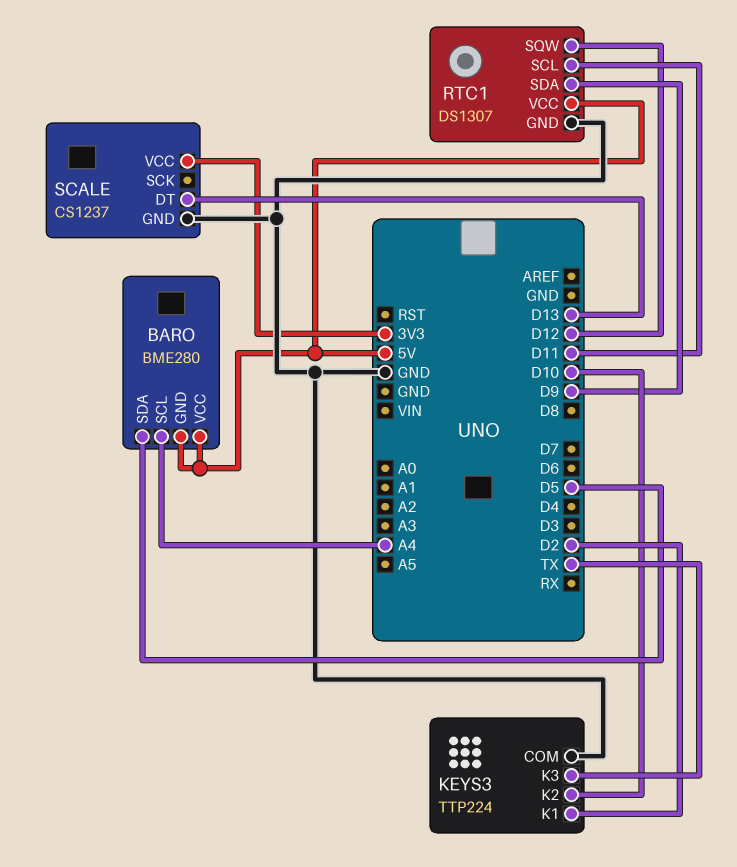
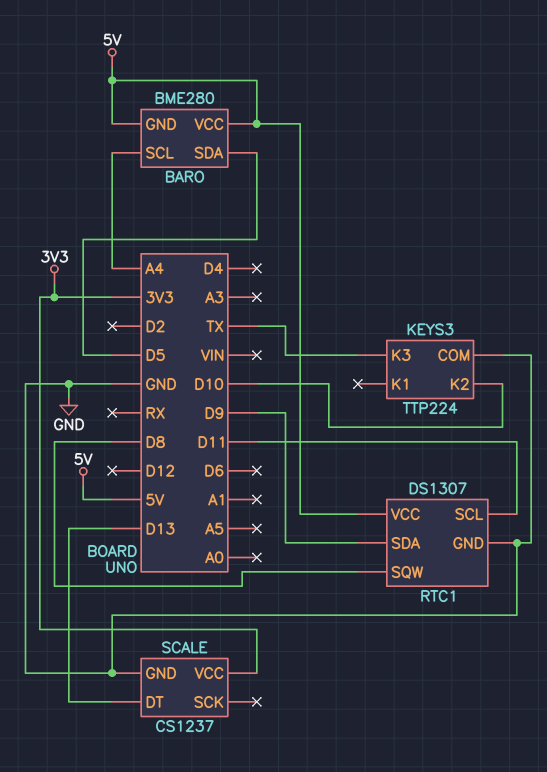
KEYS3 pin K1: D2 -> none
RTC1 pin SQW: D12 -> D8

